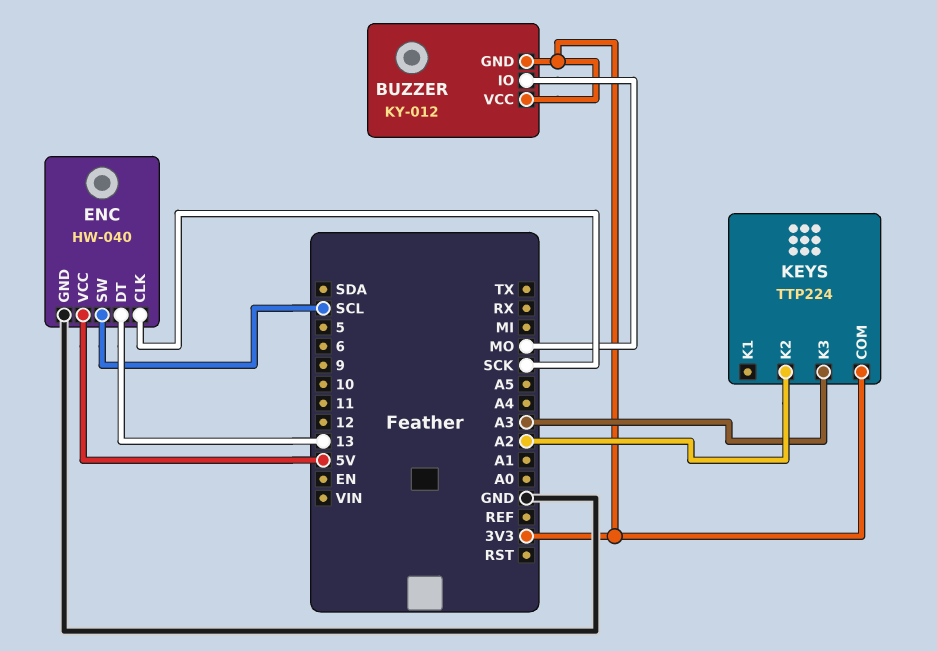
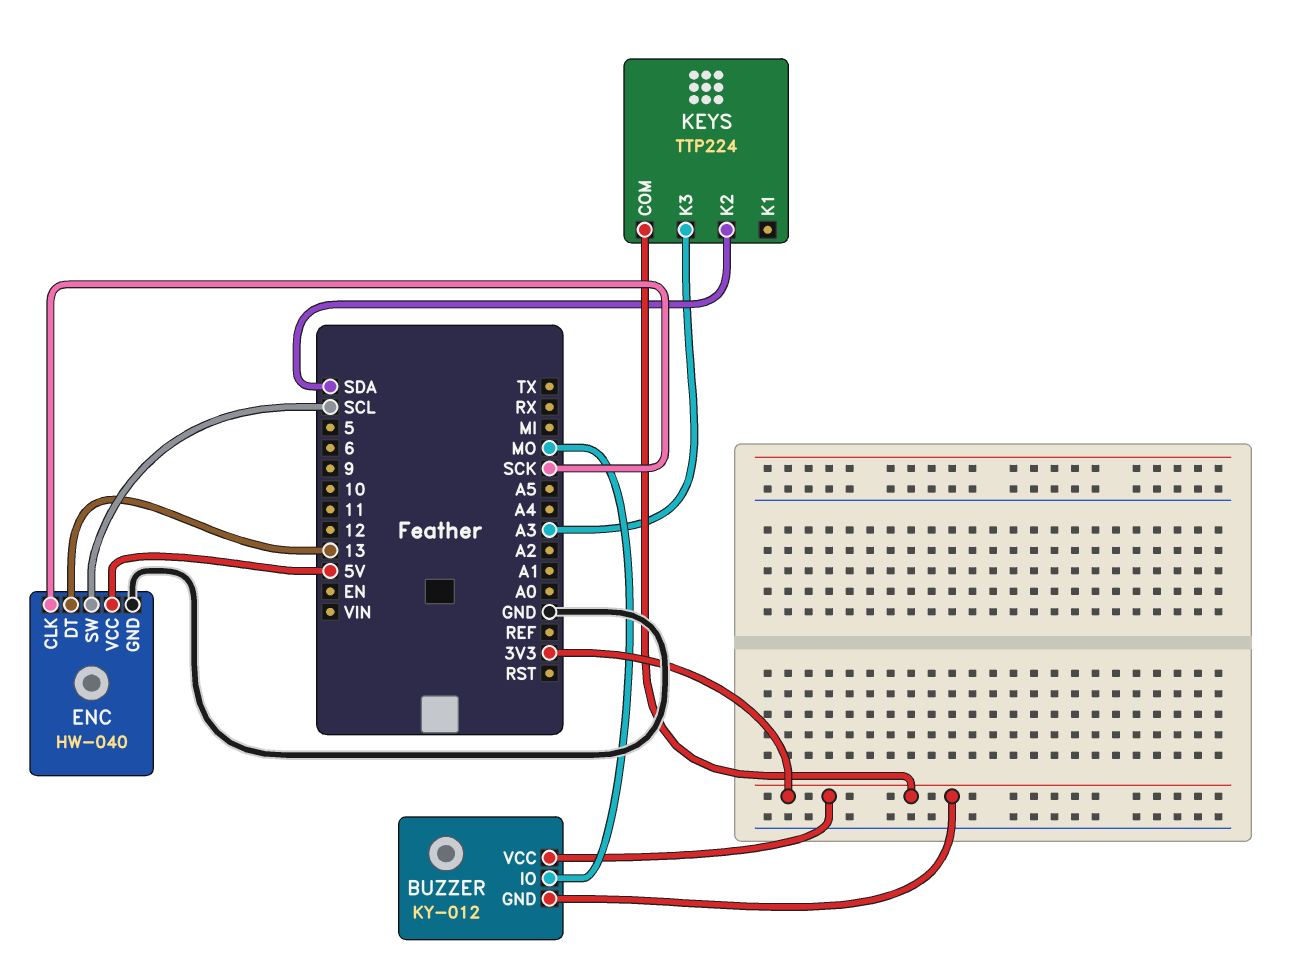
KEYS pin K2: A2 -> SDA

